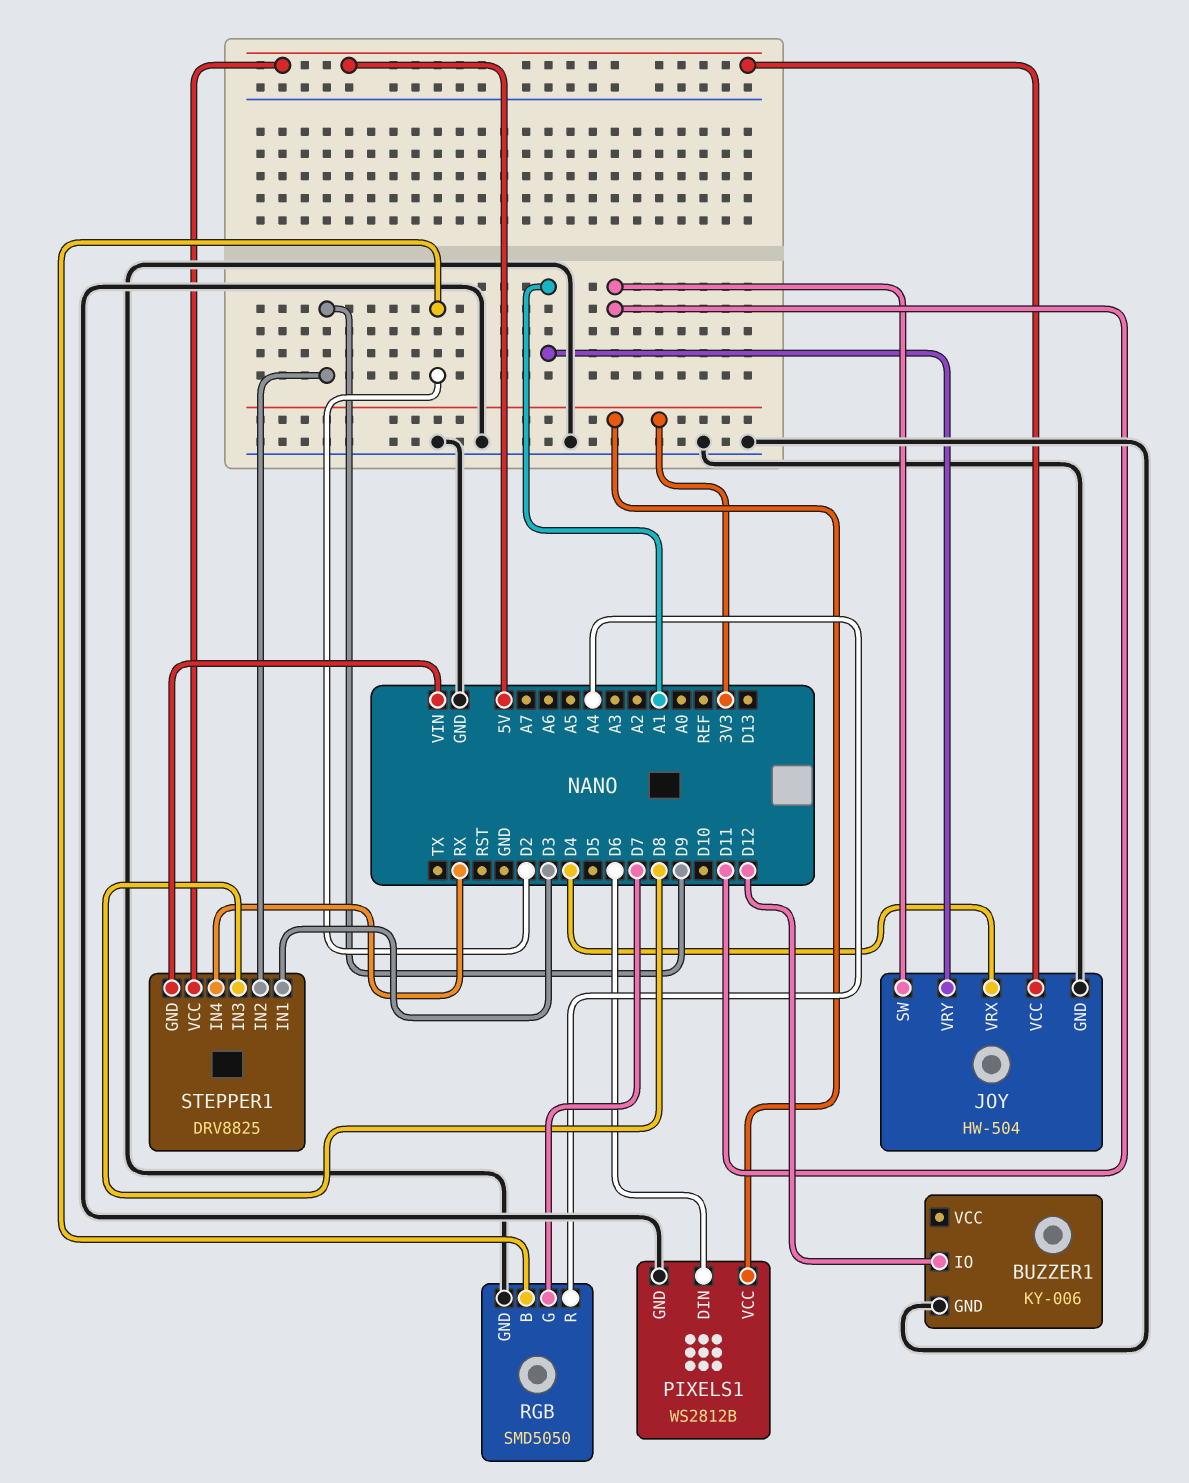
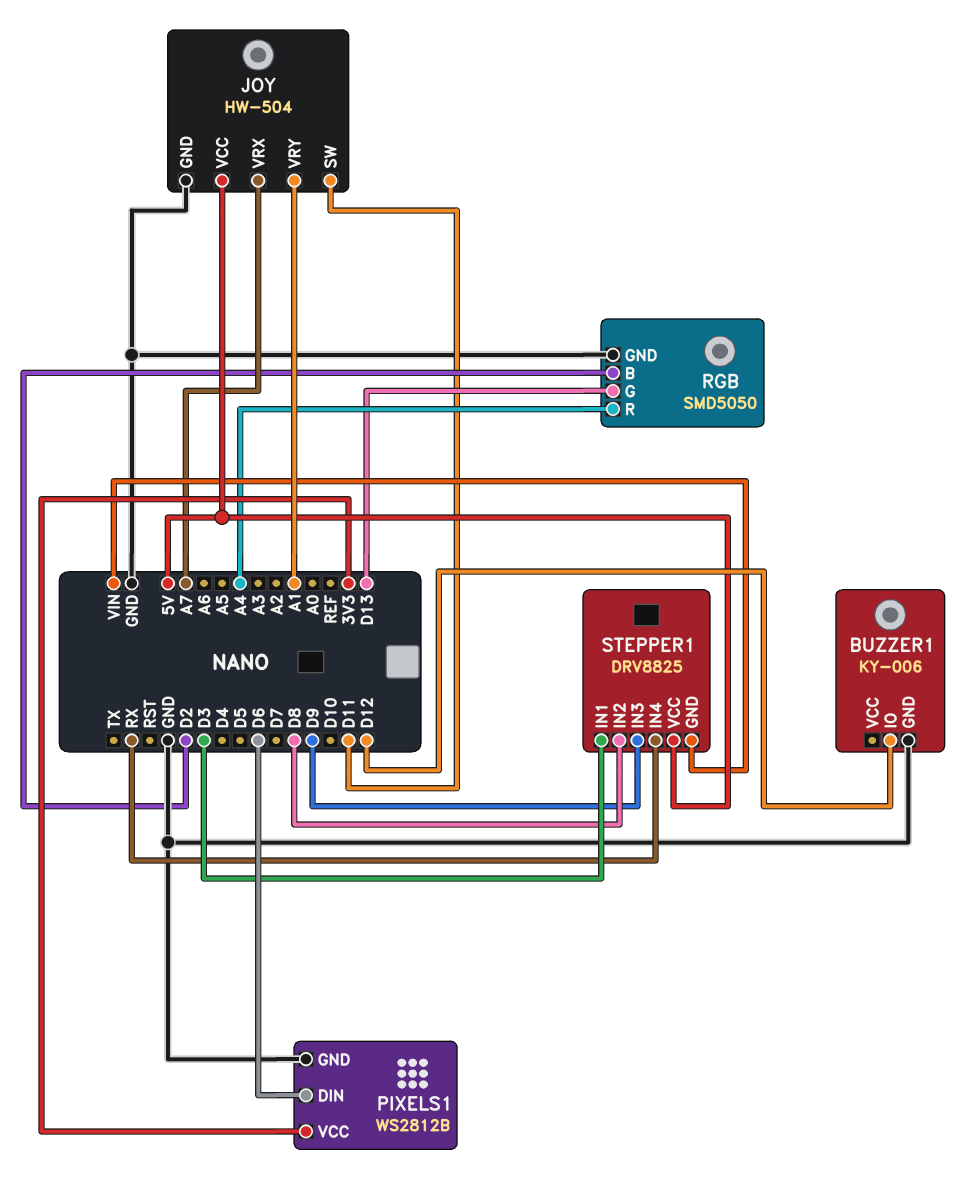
JOY pin VRX: D4 -> A7
RGB pin G: D7 -> D13
STEPPER1 pin IN2: D9 -> D8
STEPPER1 pin IN3: D8 -> D9

